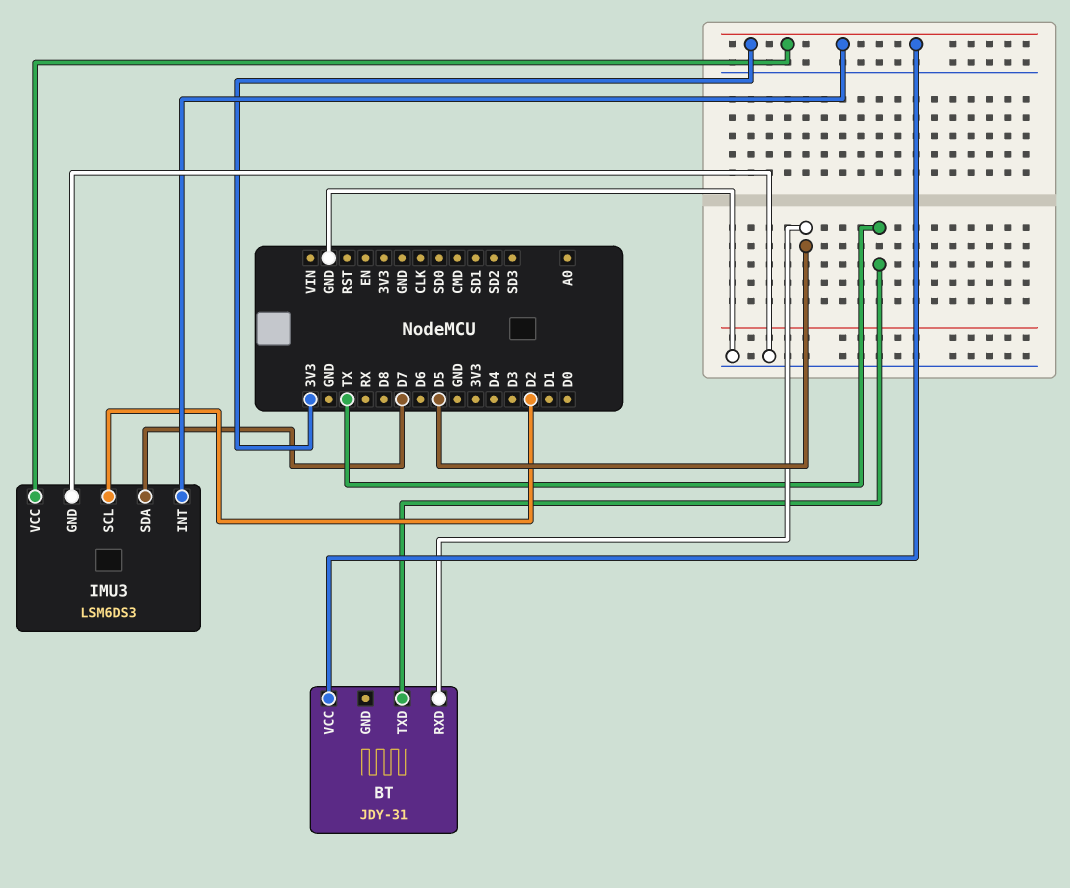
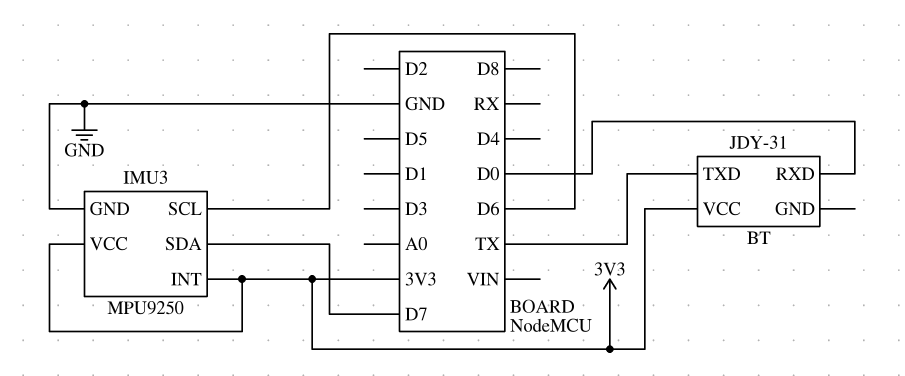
BT pin RXD: D5 -> D0
IMU3: LSM6DS3 -> MPU9250
IMU3 pin SCL: D2 -> D6

